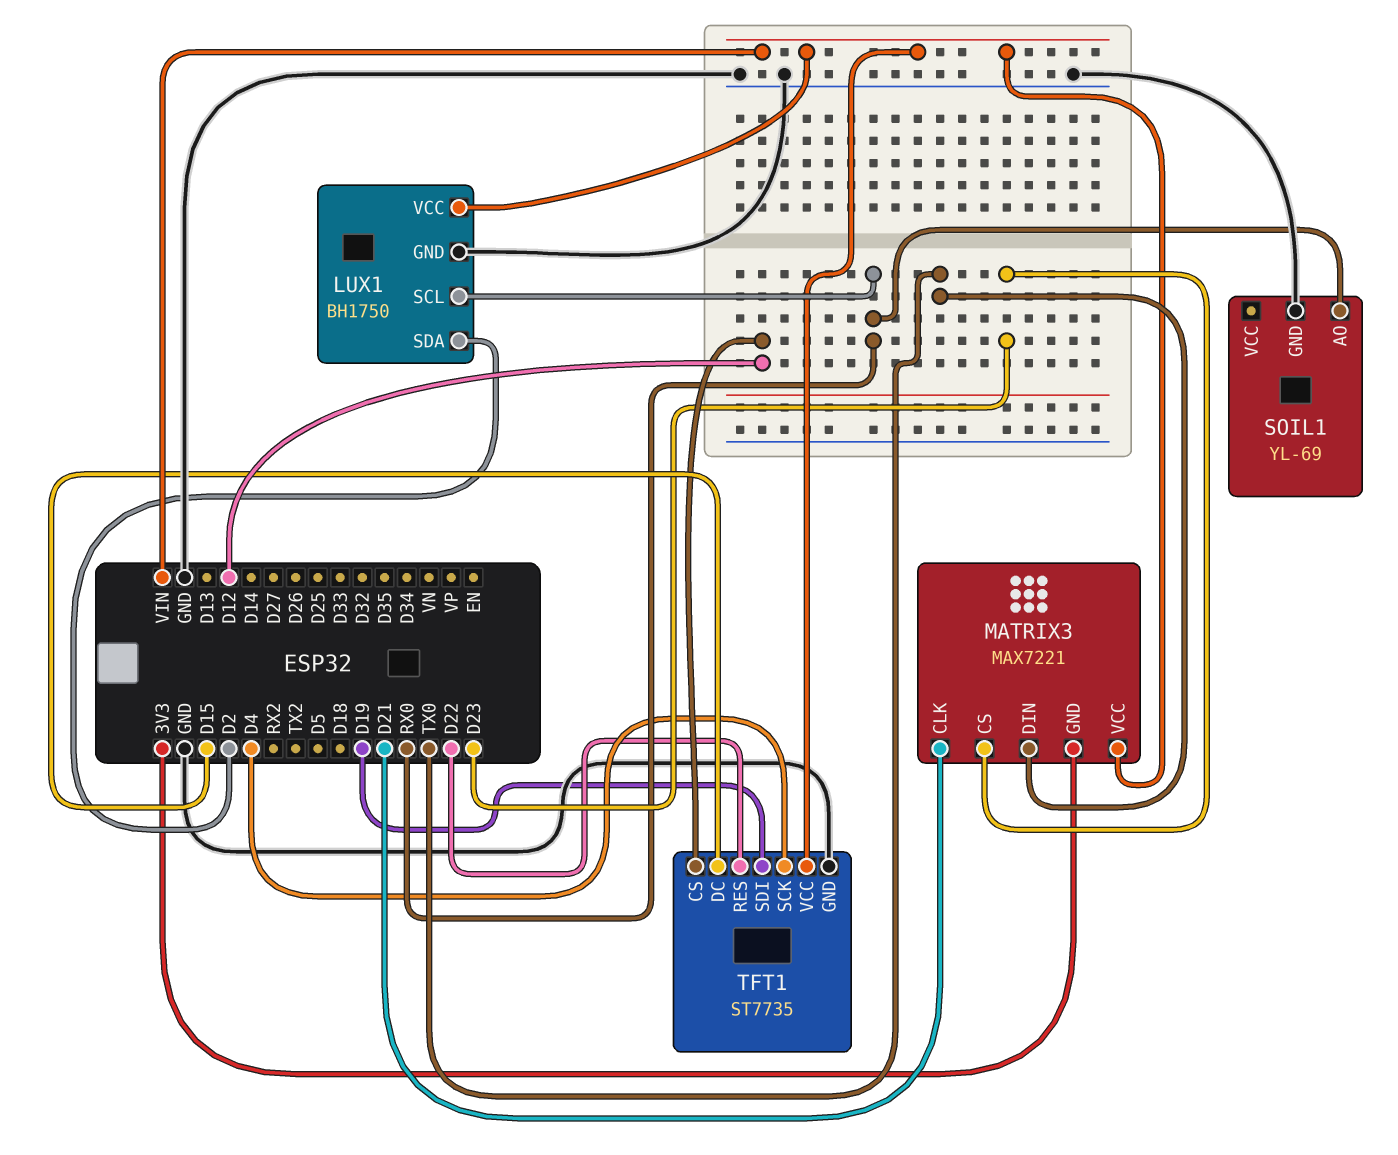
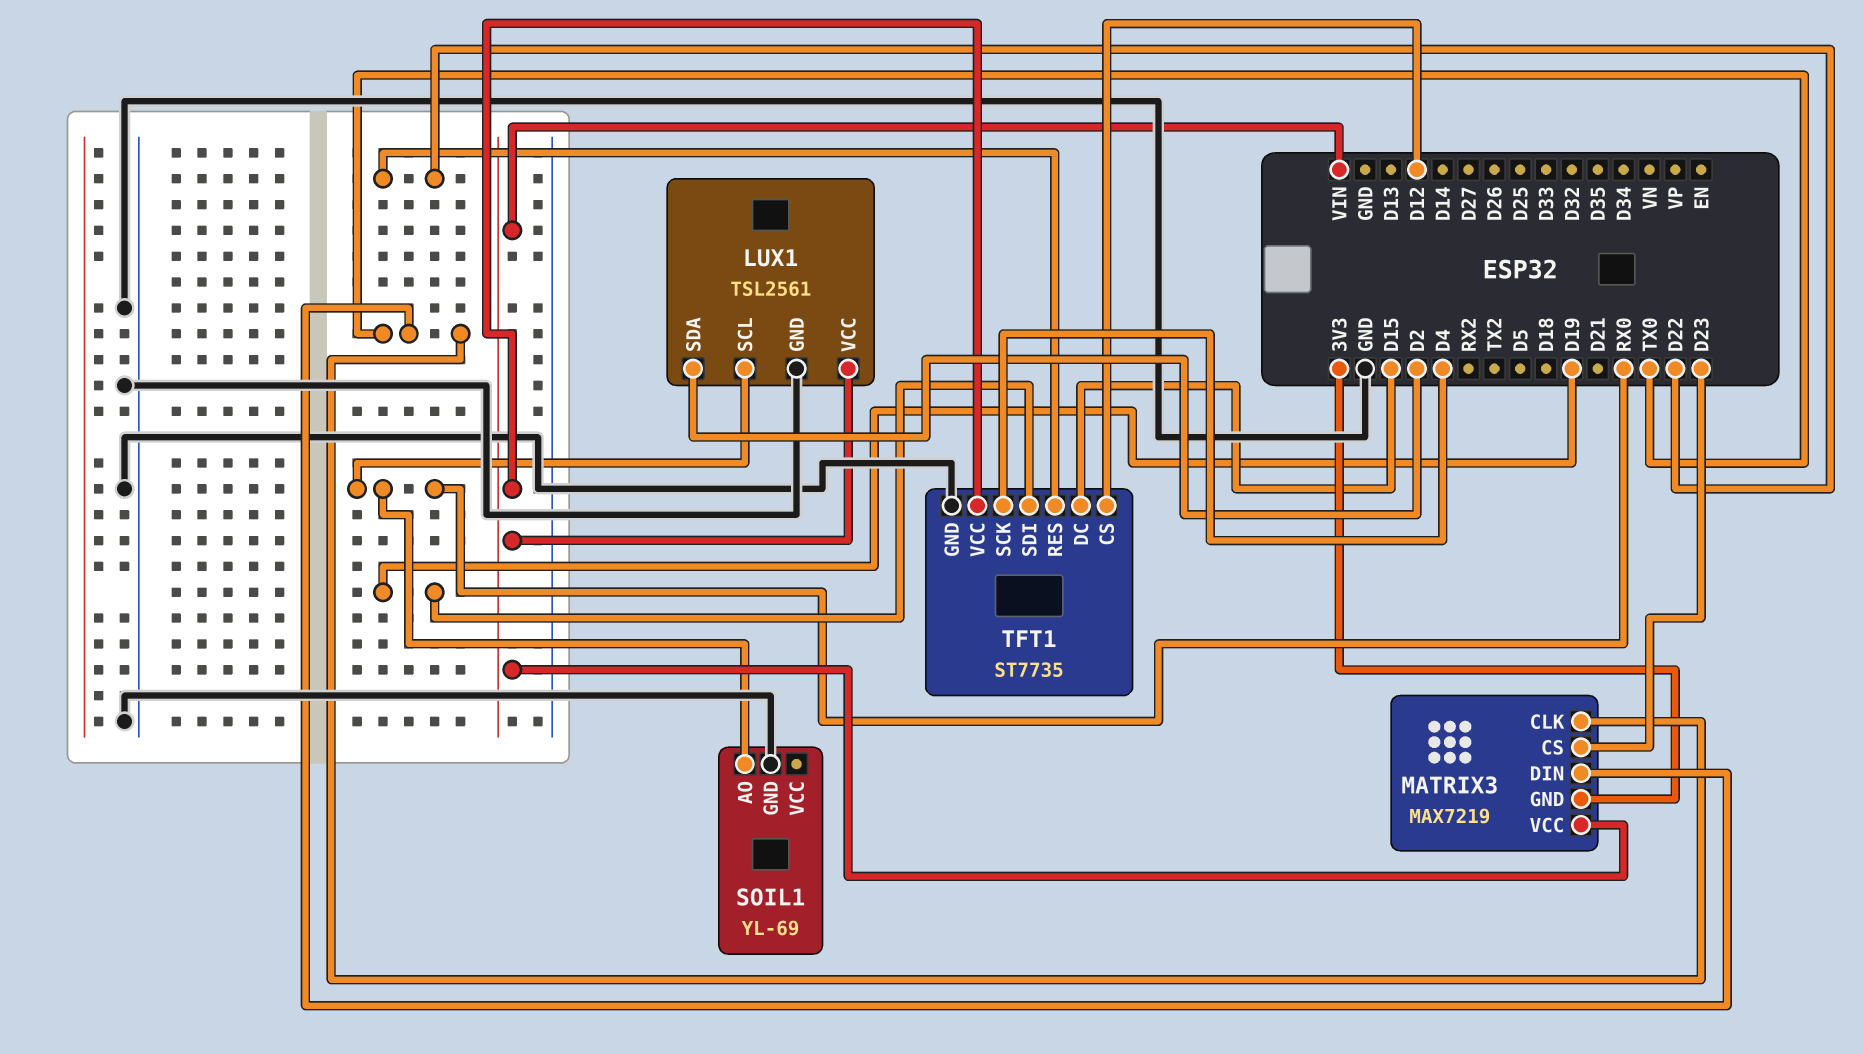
LUX1: BH1750 -> TSL2561
MATRIX3: MAX7221 -> MAX7219
MATRIX3 pin CLK: D21 -> TX0

